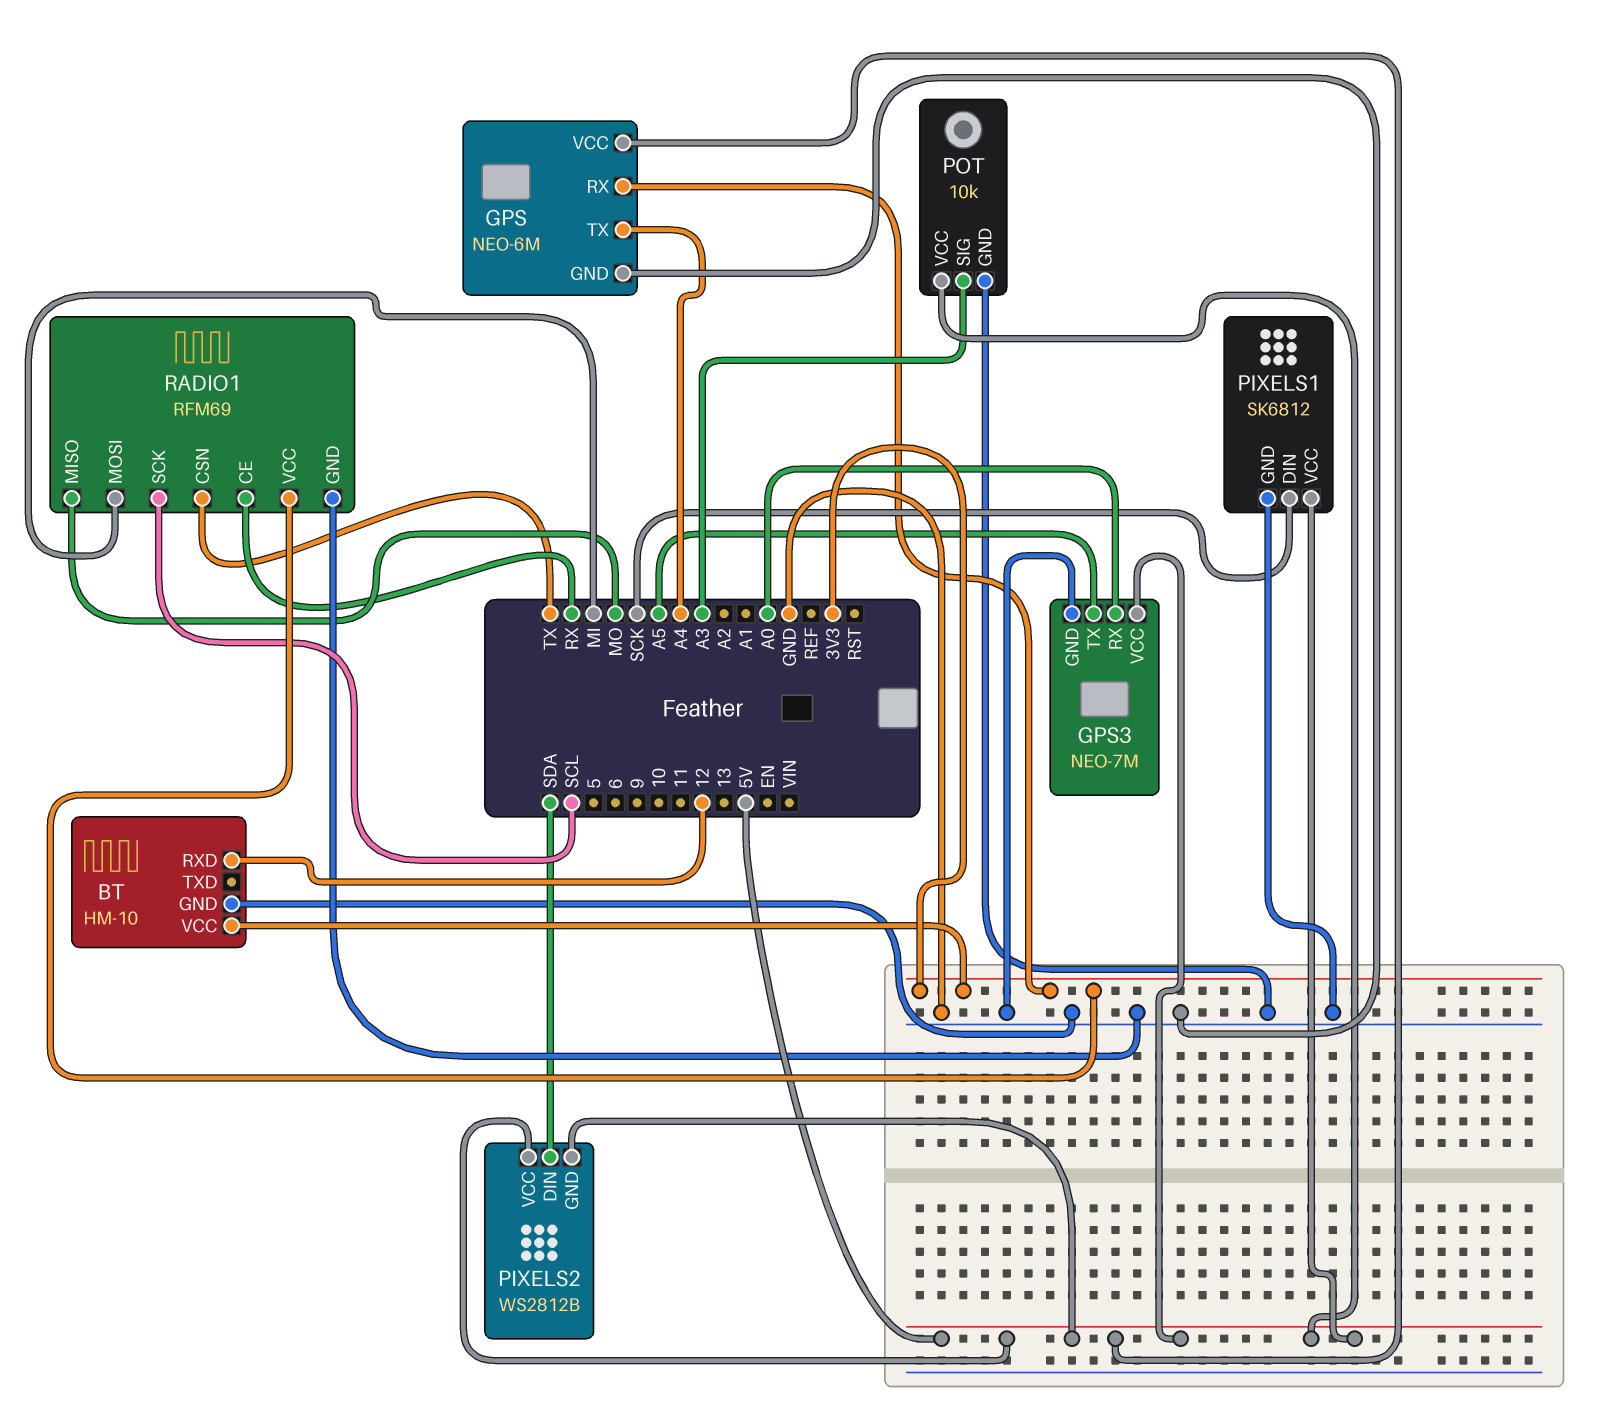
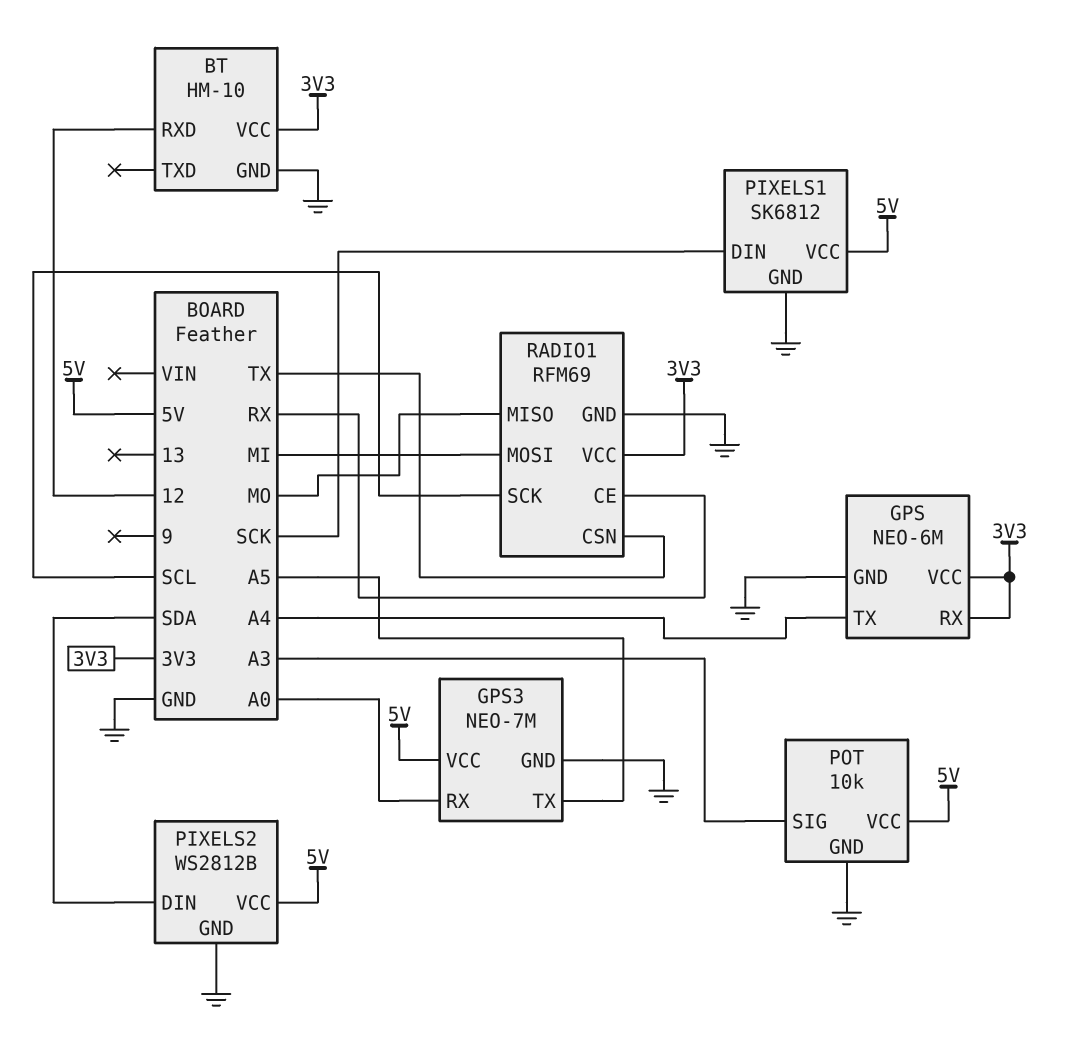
GPS pin VCC: 5V -> 3V3
PIXELS2 pin GND: 5V -> GND

